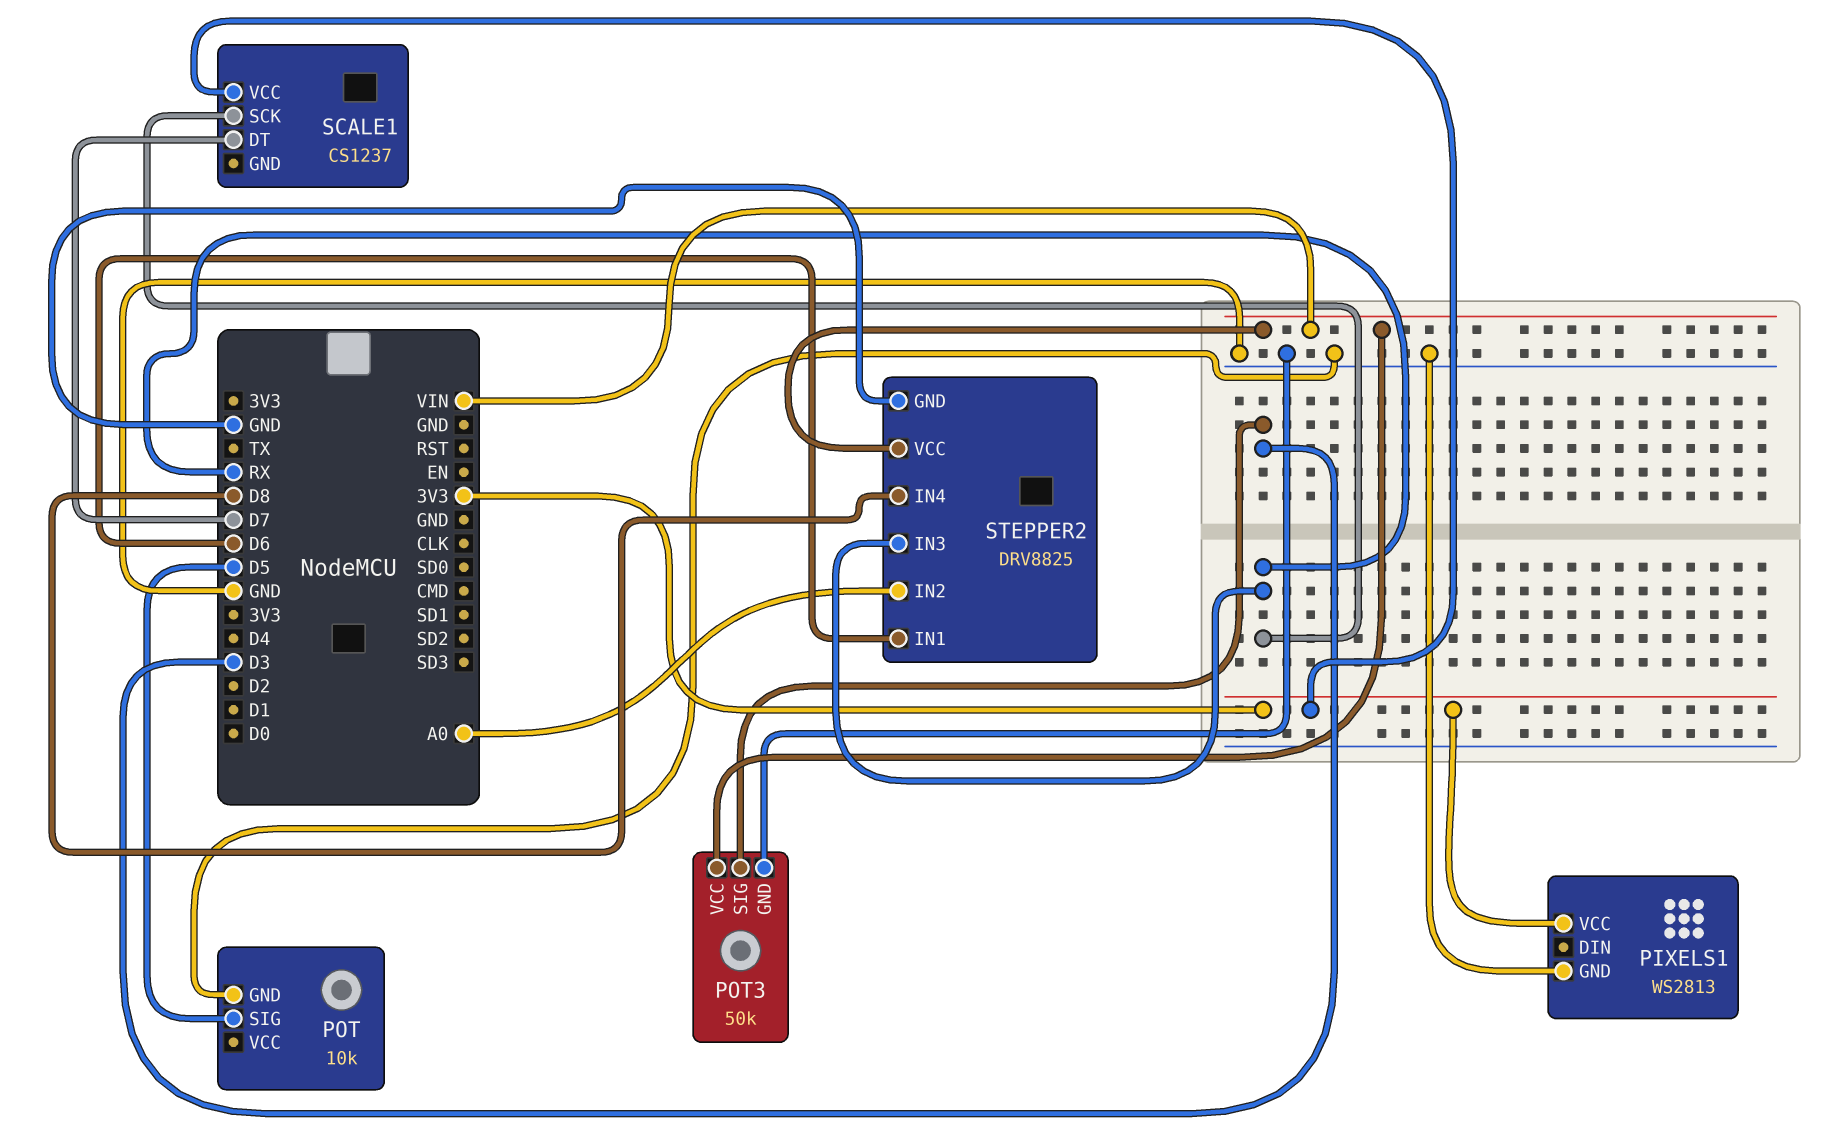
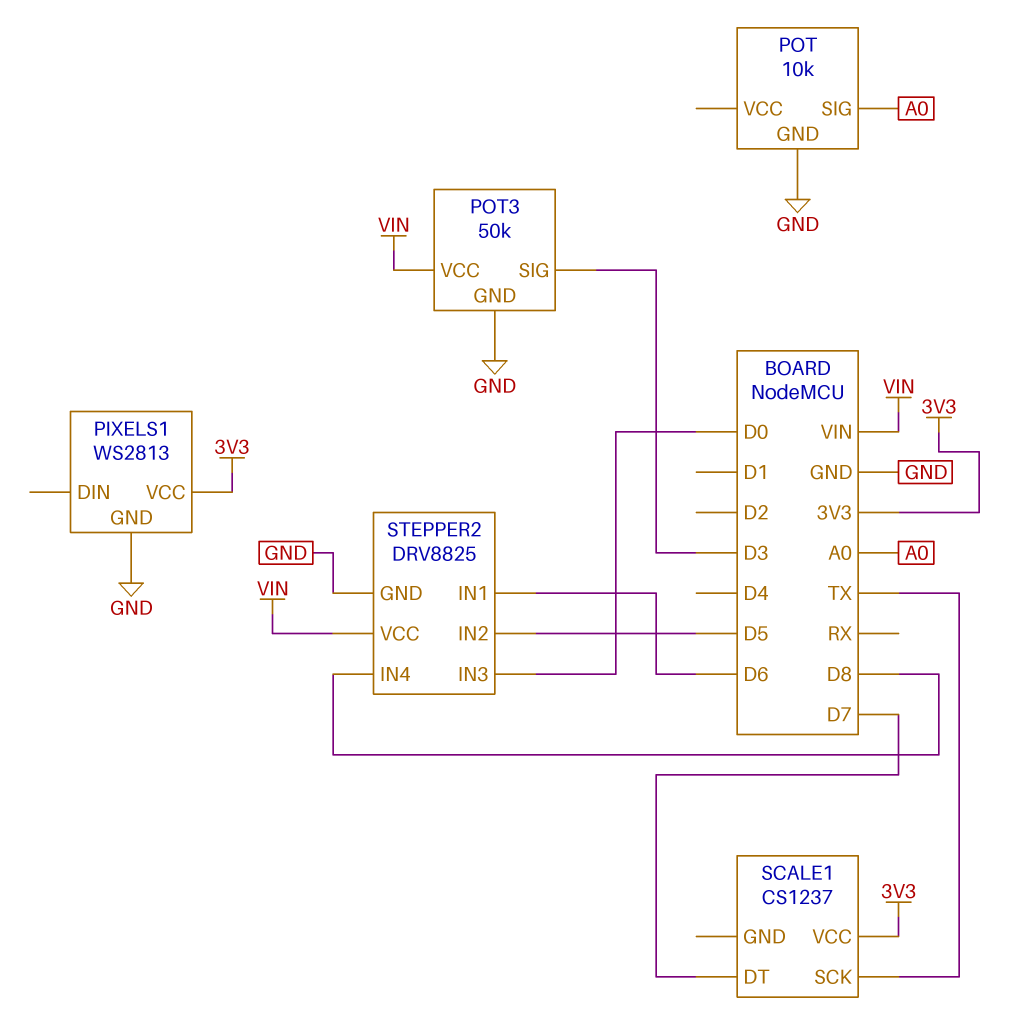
POT pin SIG: D5 -> A0
SCALE1 pin SCK: RX -> TX
STEPPER2 pin IN2: A0 -> D5
STEPPER2 pin IN3: RX -> D0

